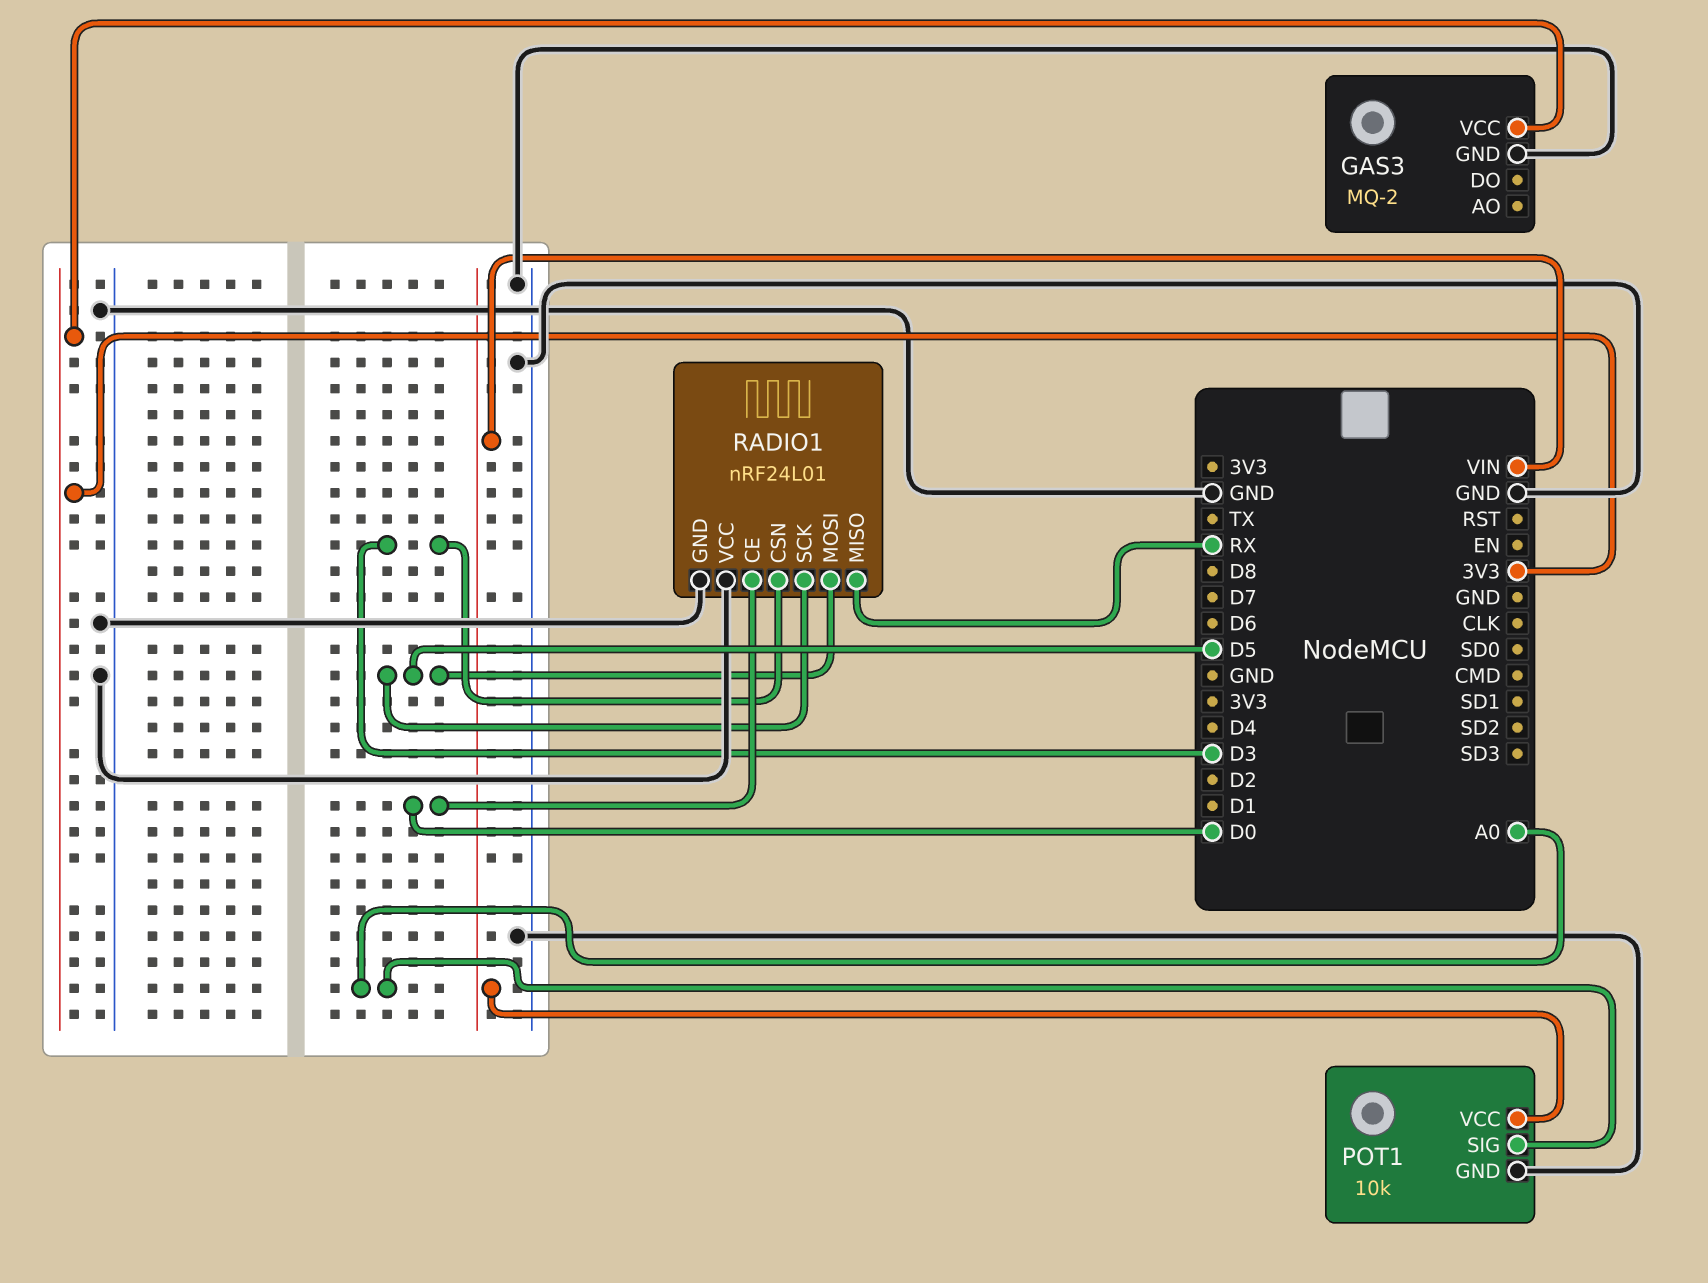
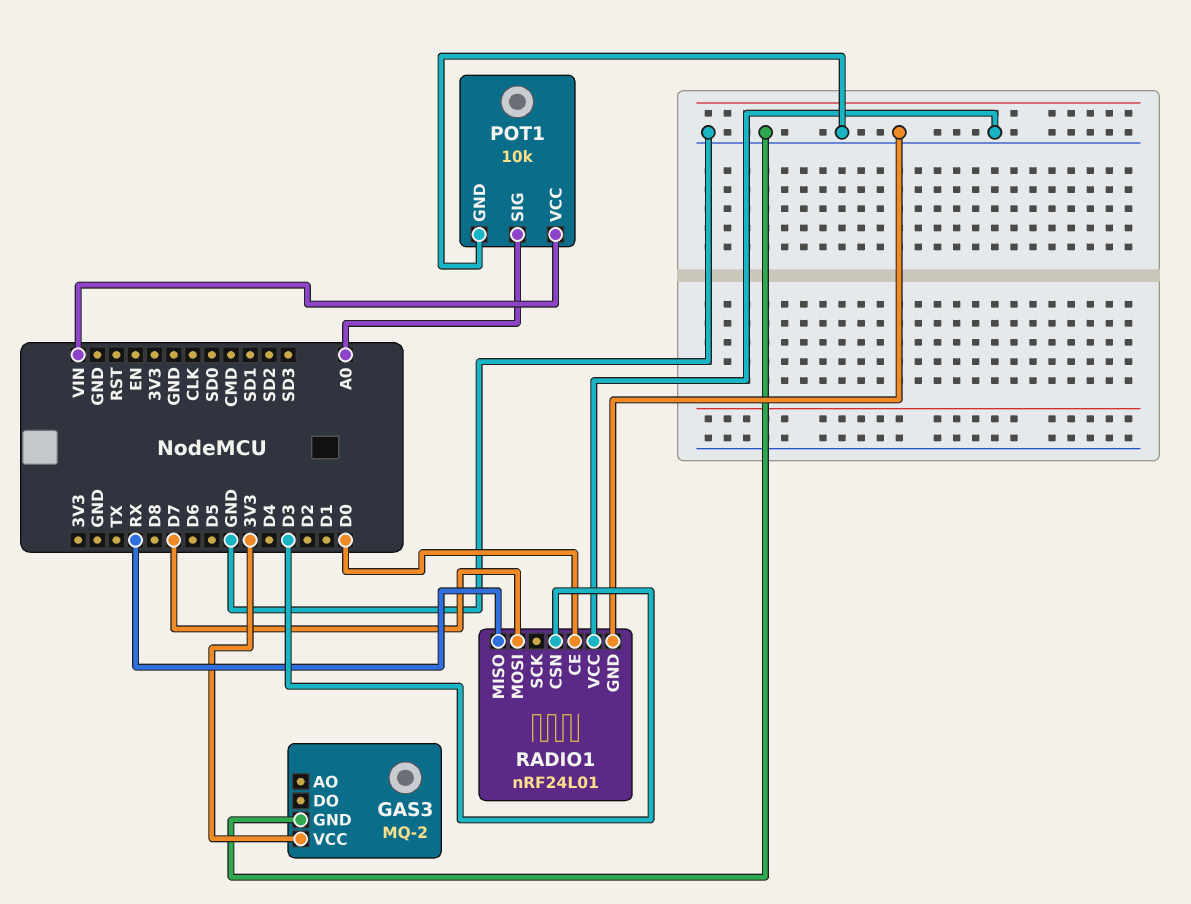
RADIO1 pin MOSI: D5 -> D7
RADIO1 pin SCK: D5 -> none

